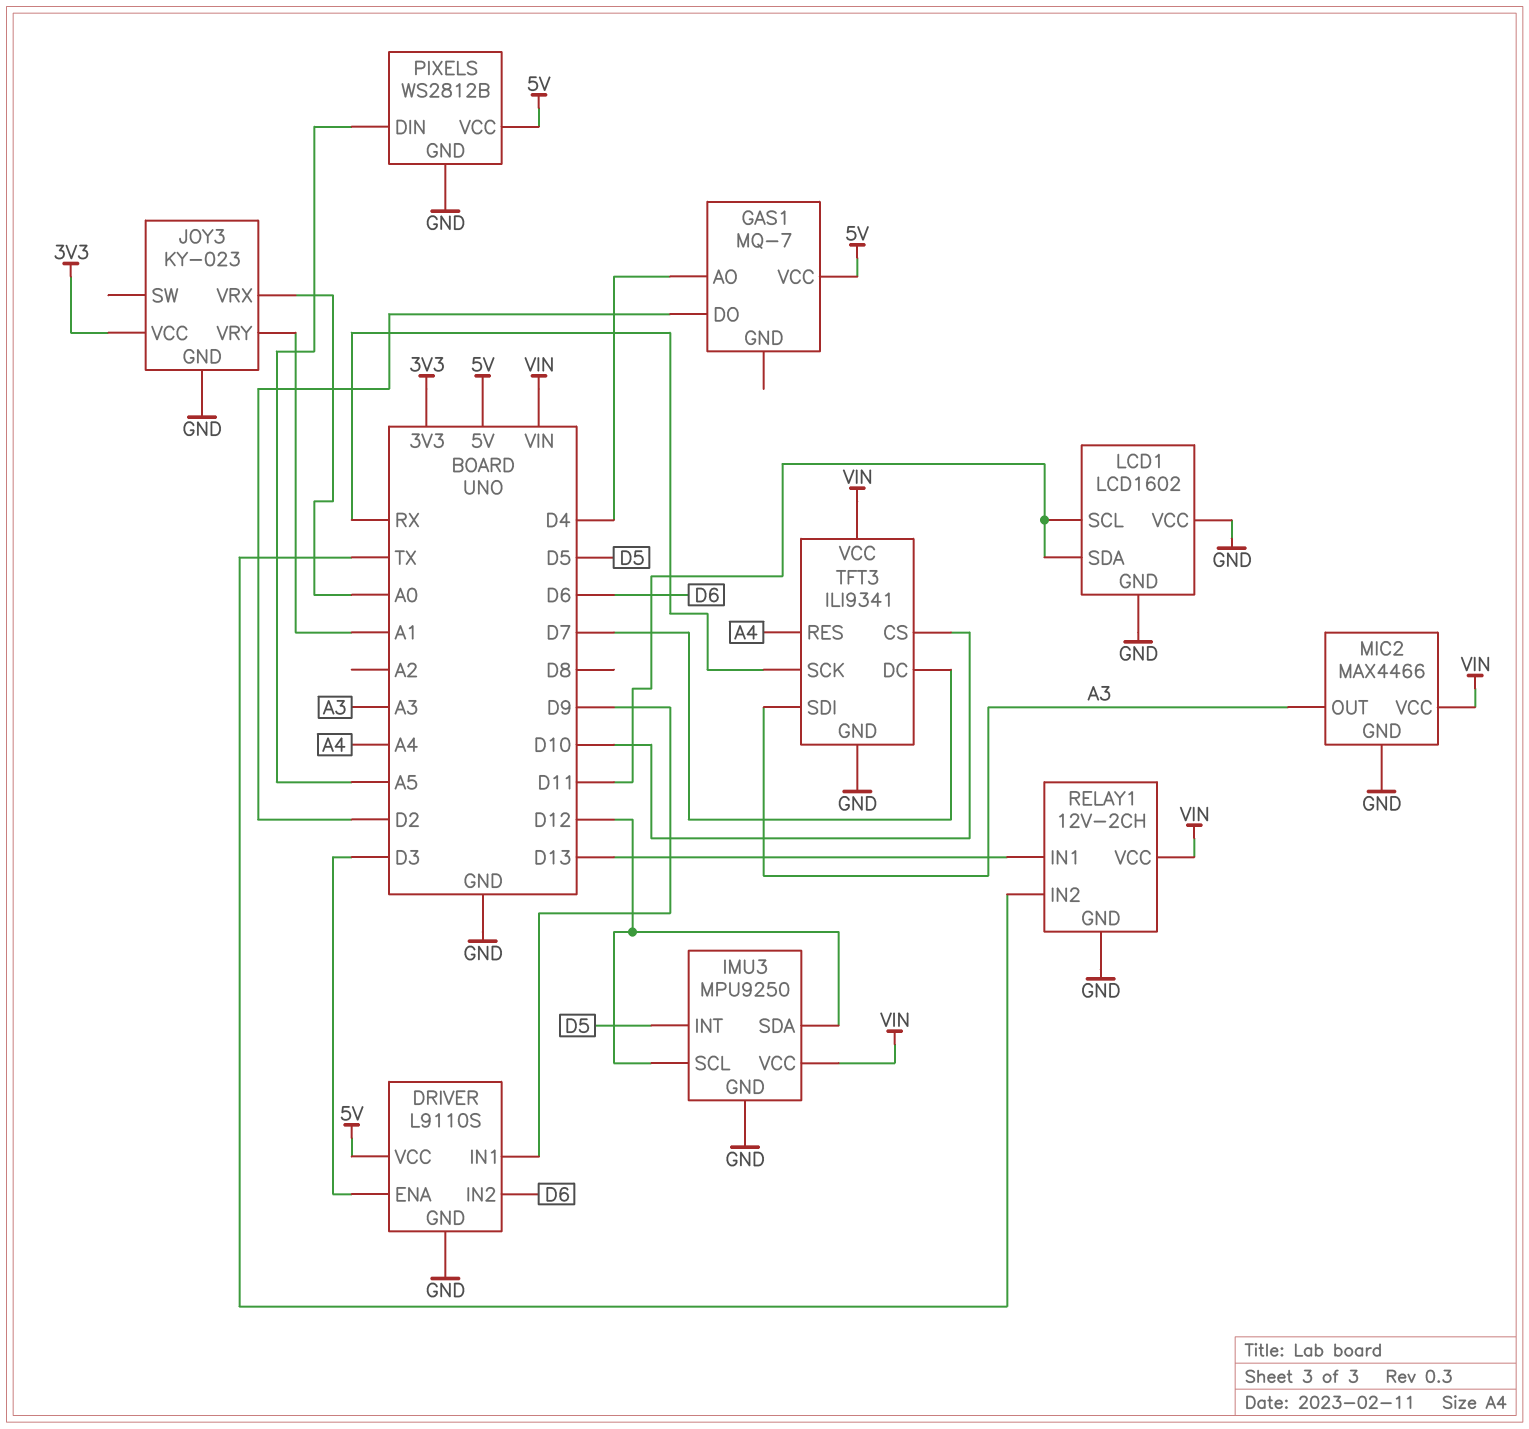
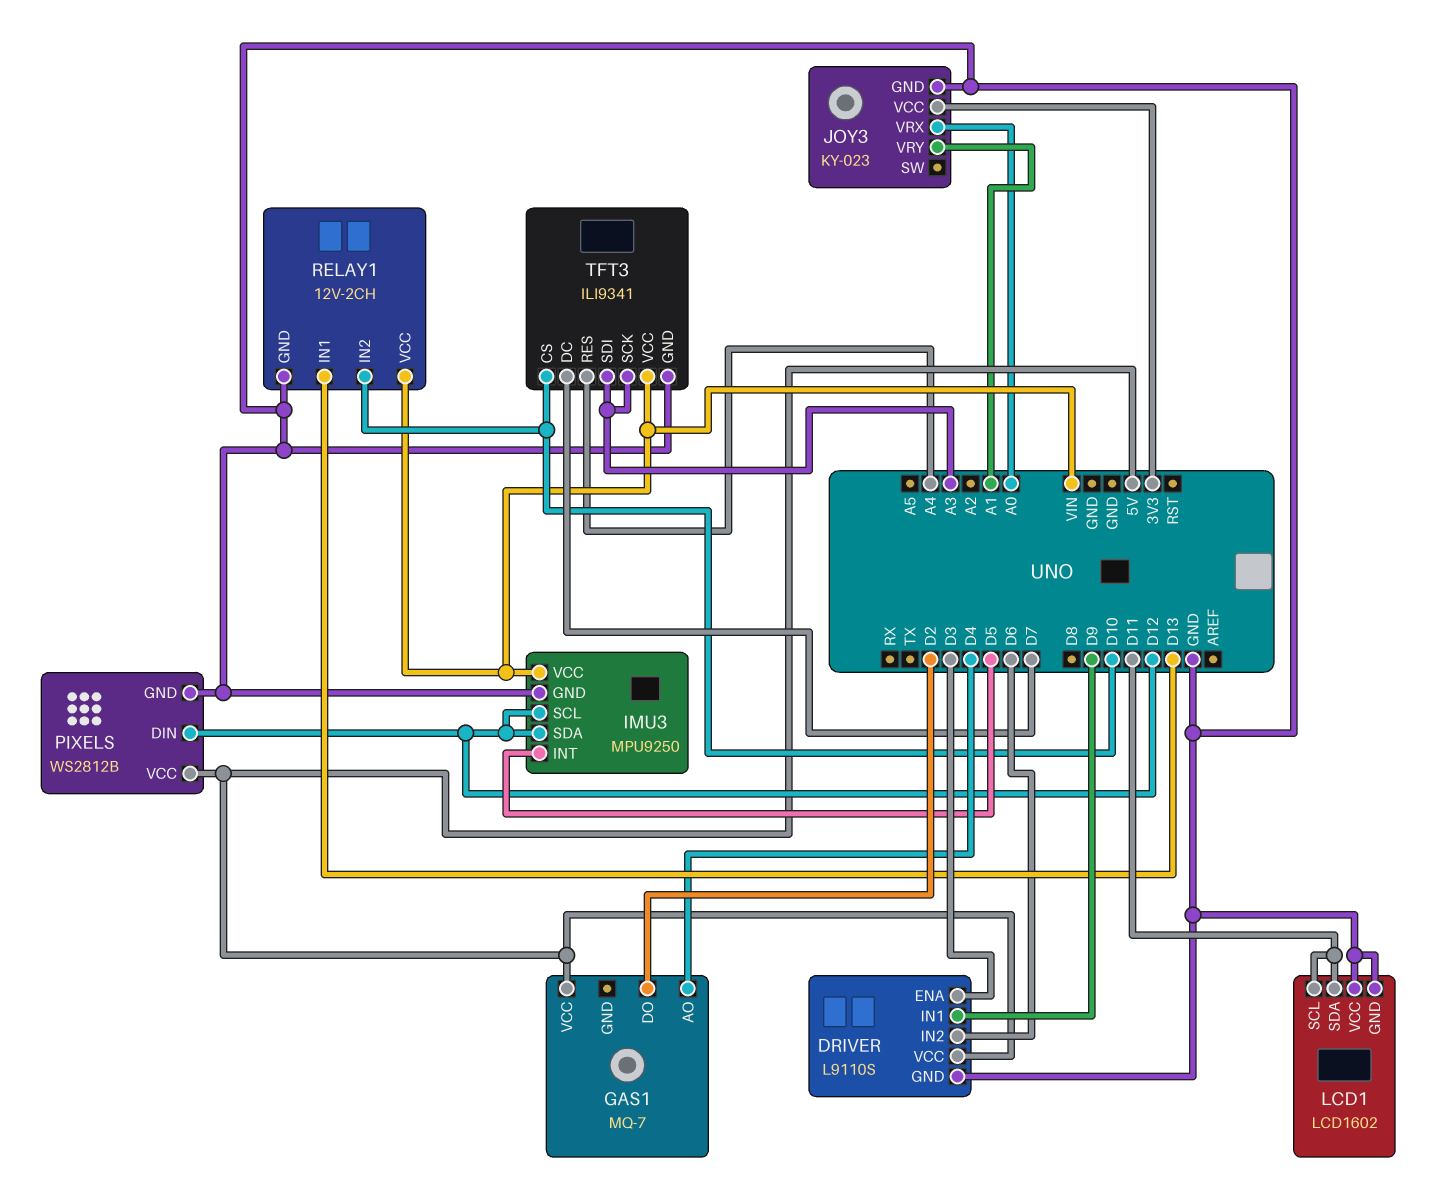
MIC2: MAX4466 -> none
MIC2 pin GND: GND -> none
MIC2 pin OUT: A3 -> none
MIC2 pin VCC: VIN -> none
PIXELS pin DIN: A5 -> D12
RELAY1 pin IN2: TX -> D10
TFT3 pin SCK: RX -> A3

